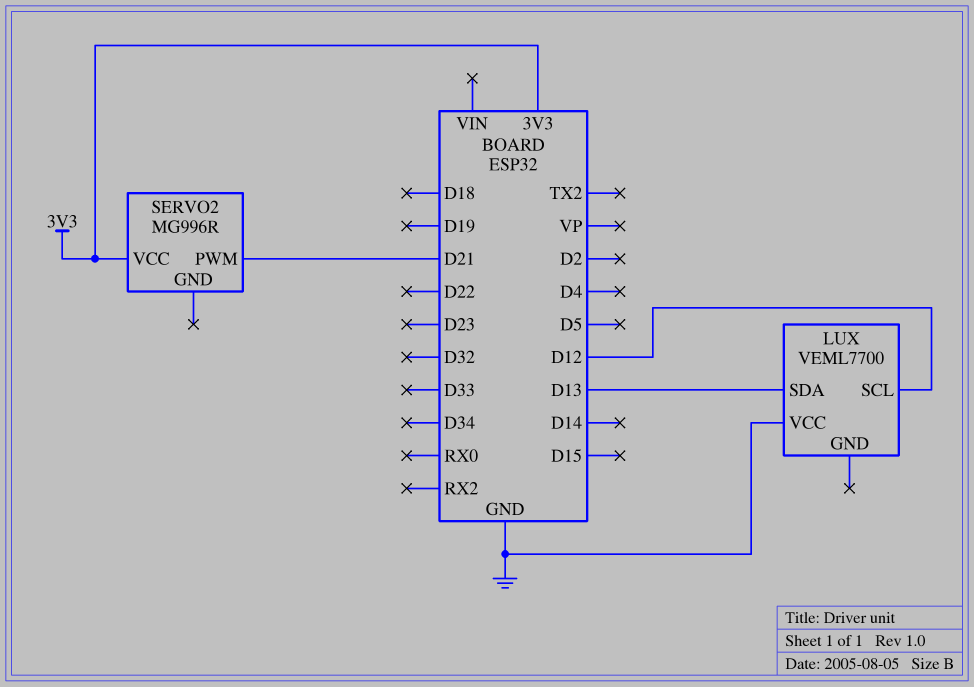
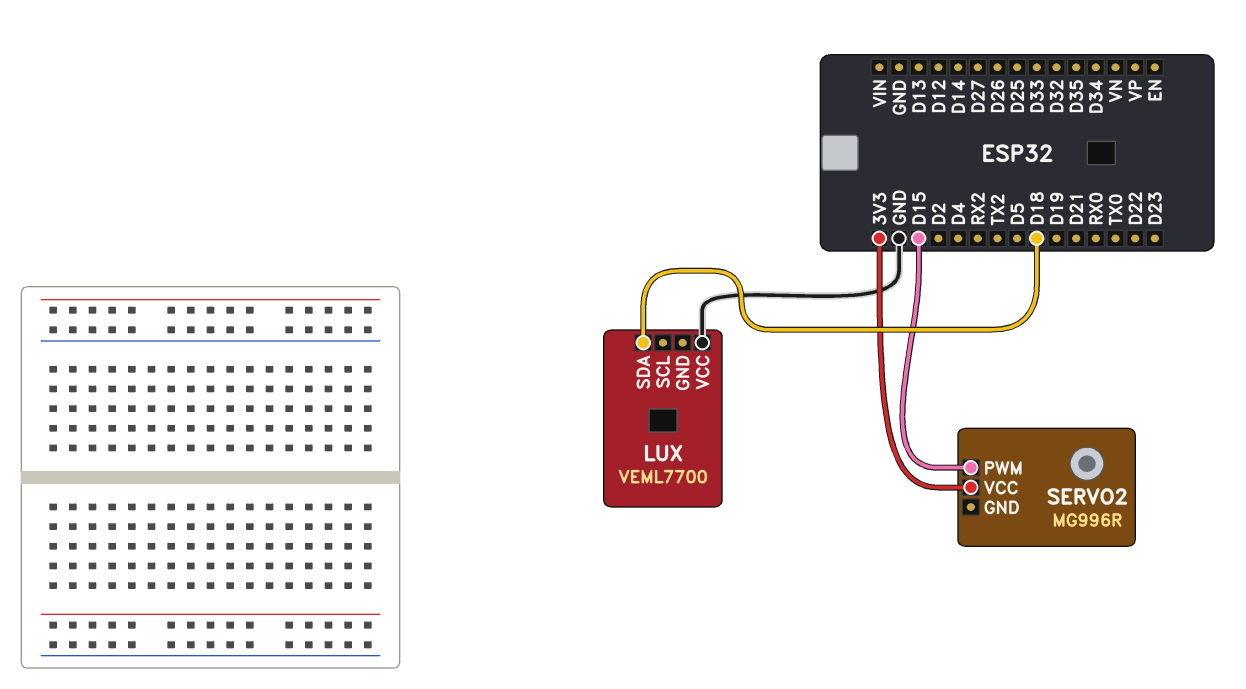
LUX pin SCL: D12 -> none
LUX pin SDA: D13 -> D18
SERVO2 pin PWM: D21 -> D15

